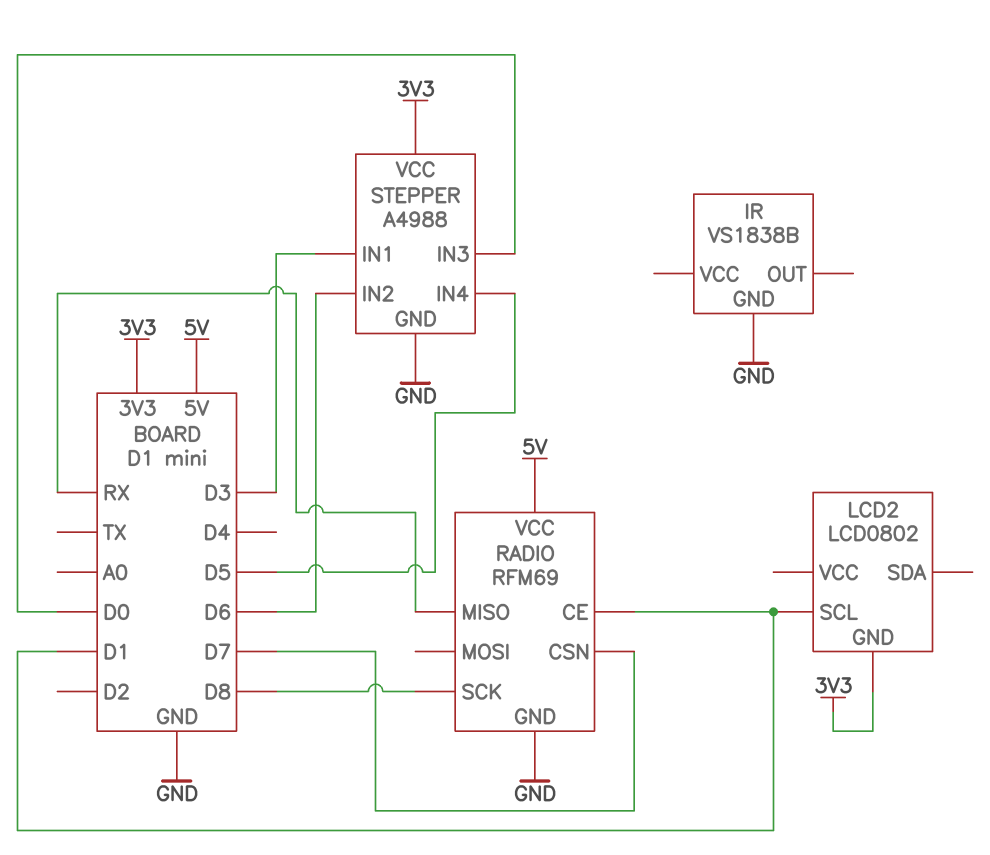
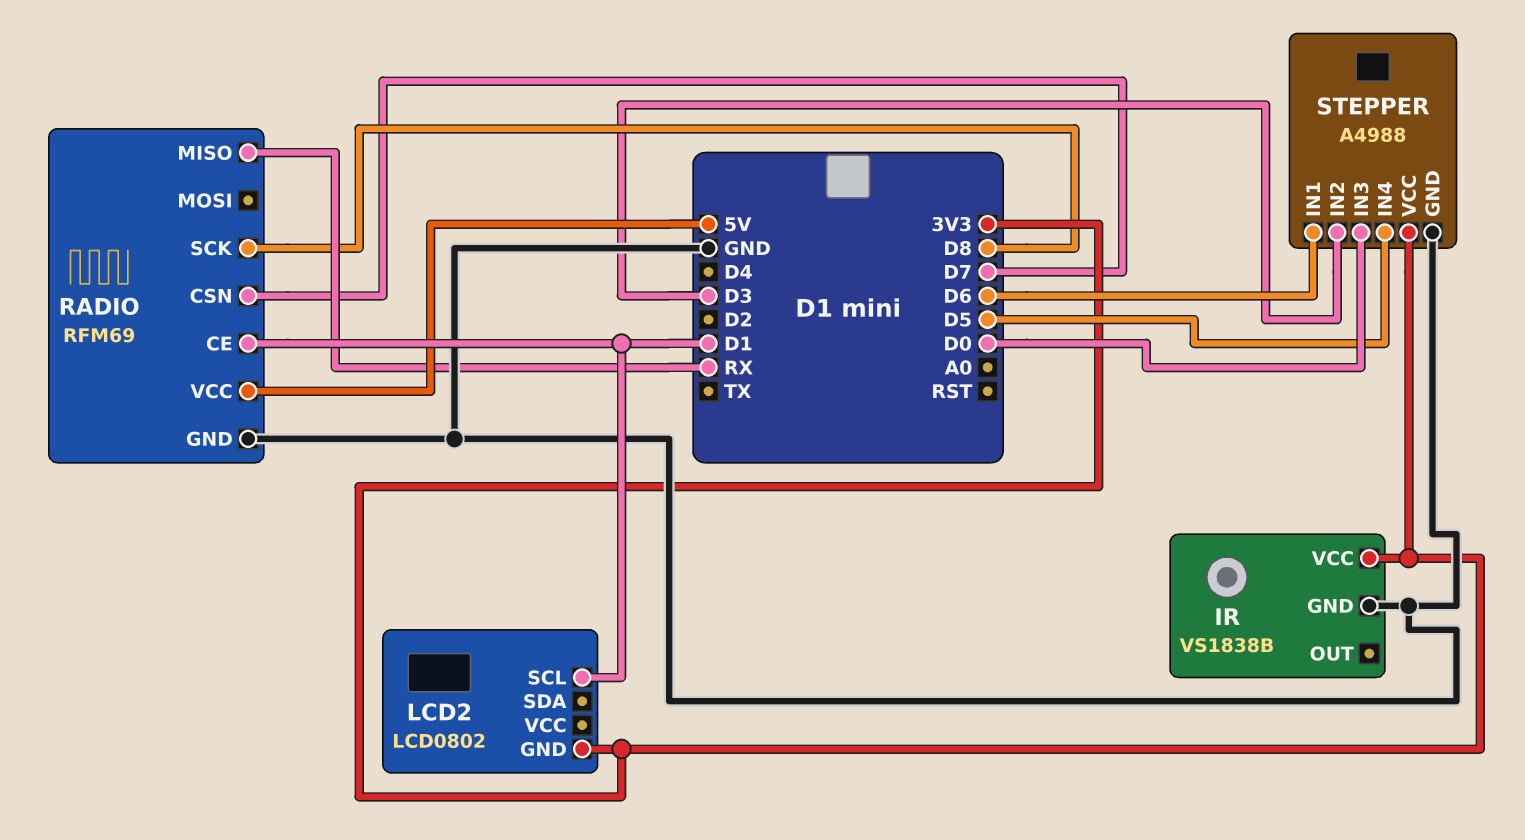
IR pin VCC: none -> 3V3
STEPPER pin IN1: D3 -> D6
STEPPER pin IN2: D6 -> D3

